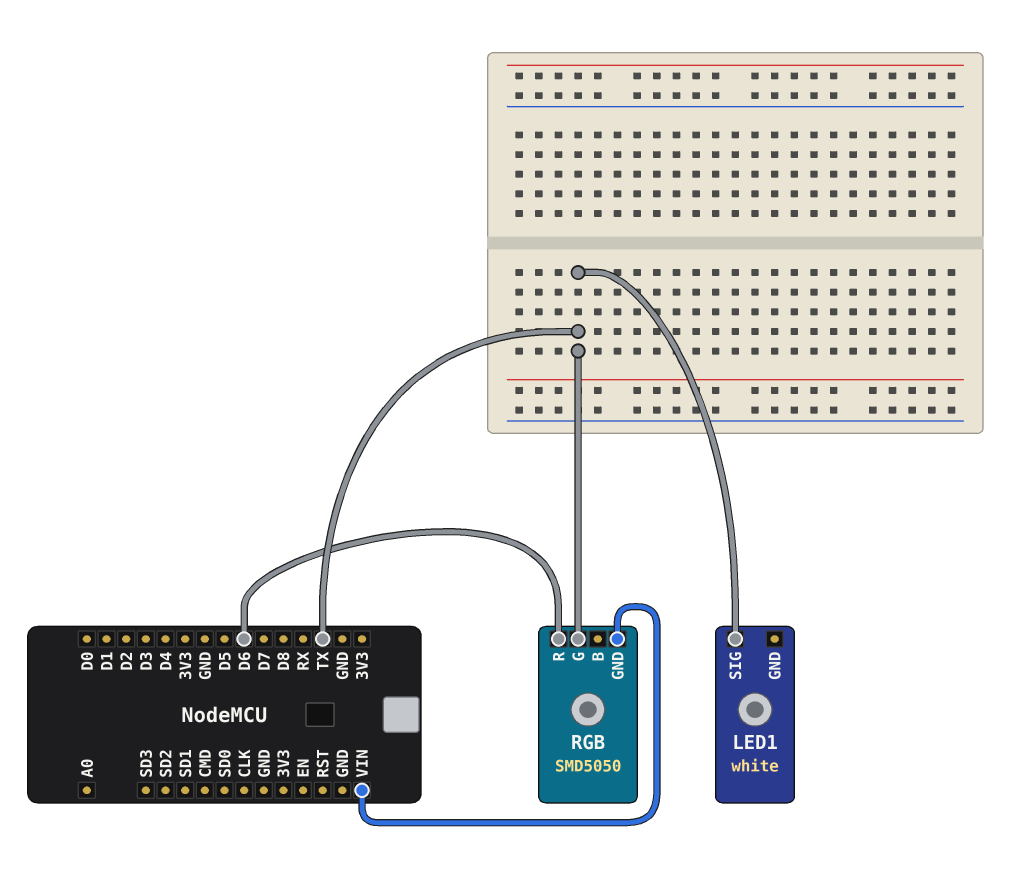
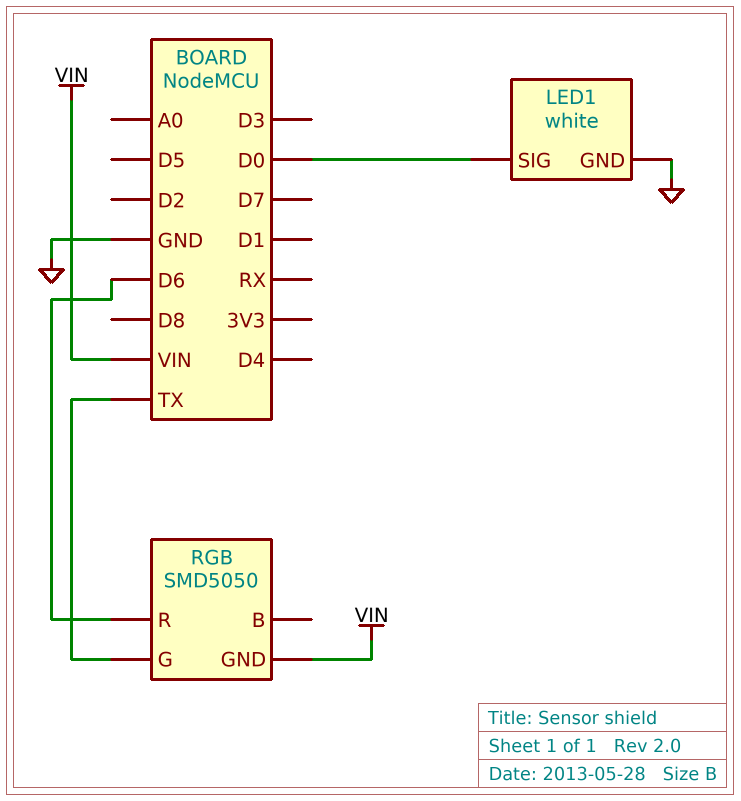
LED1 pin GND: none -> GND
LED1 pin SIG: TX -> D0

